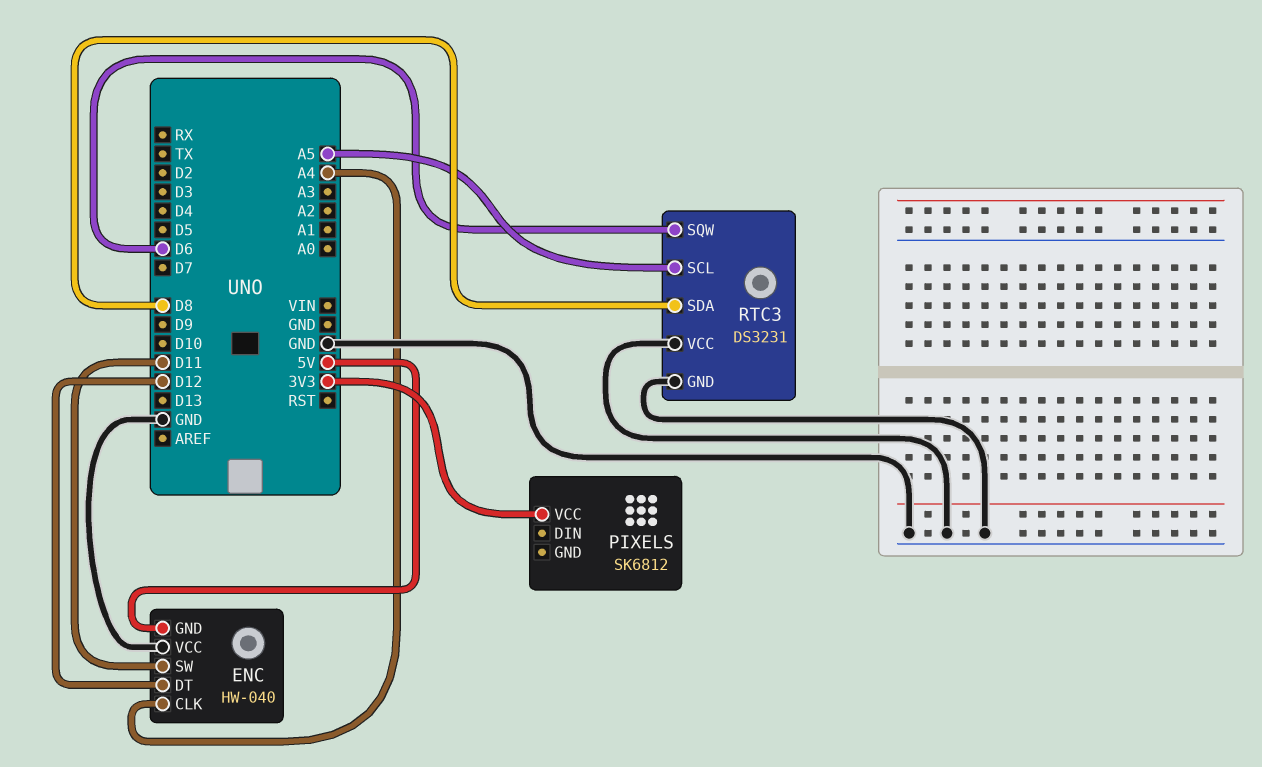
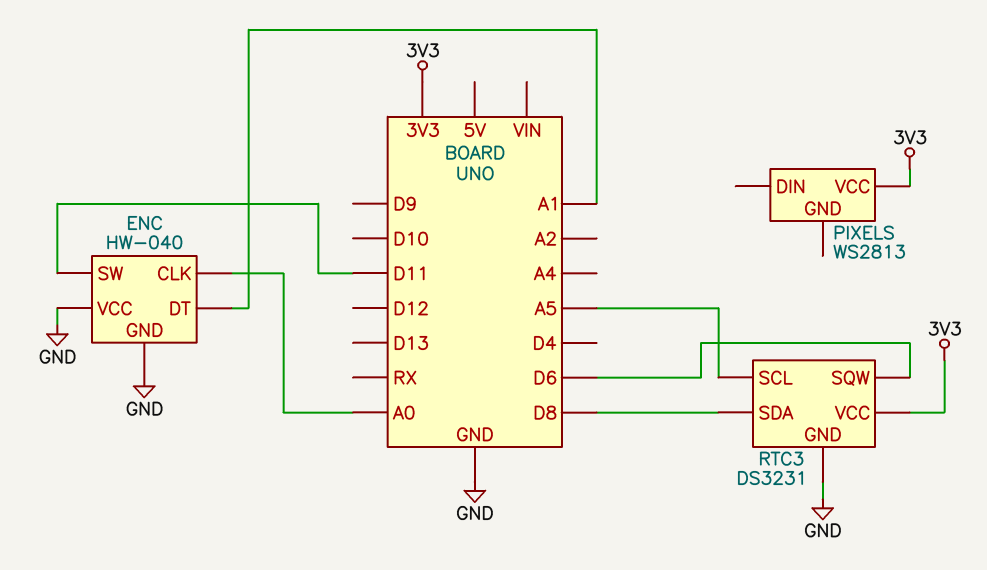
ENC pin CLK: A4 -> A0
ENC pin DT: D12 -> A1
ENC pin GND: 5V -> GND
PIXELS: SK6812 -> WS2813
RTC3 pin VCC: GND -> 3V3

